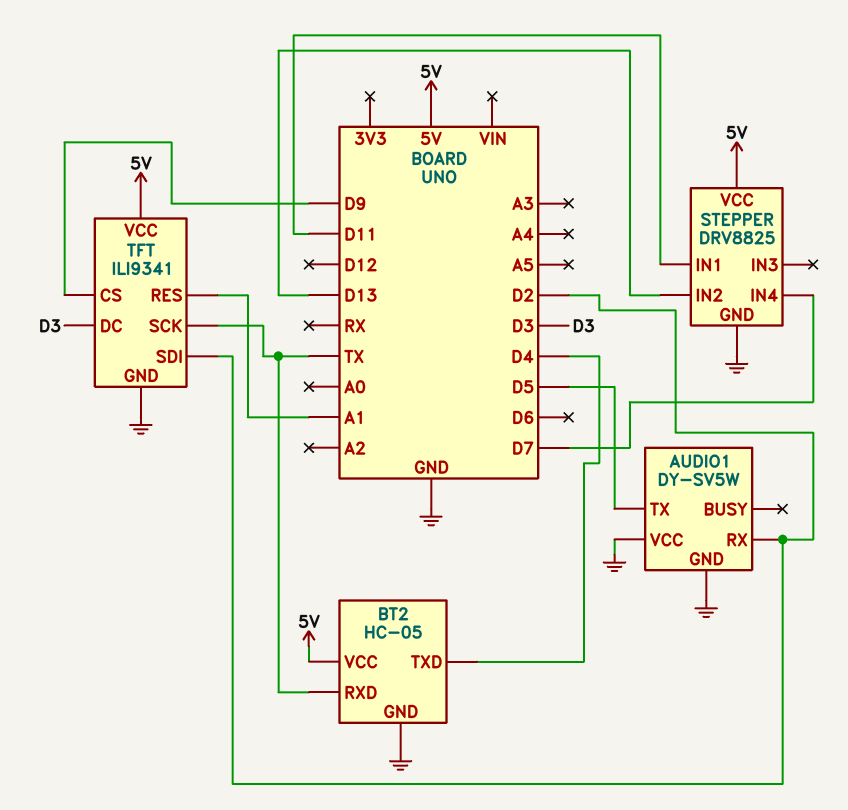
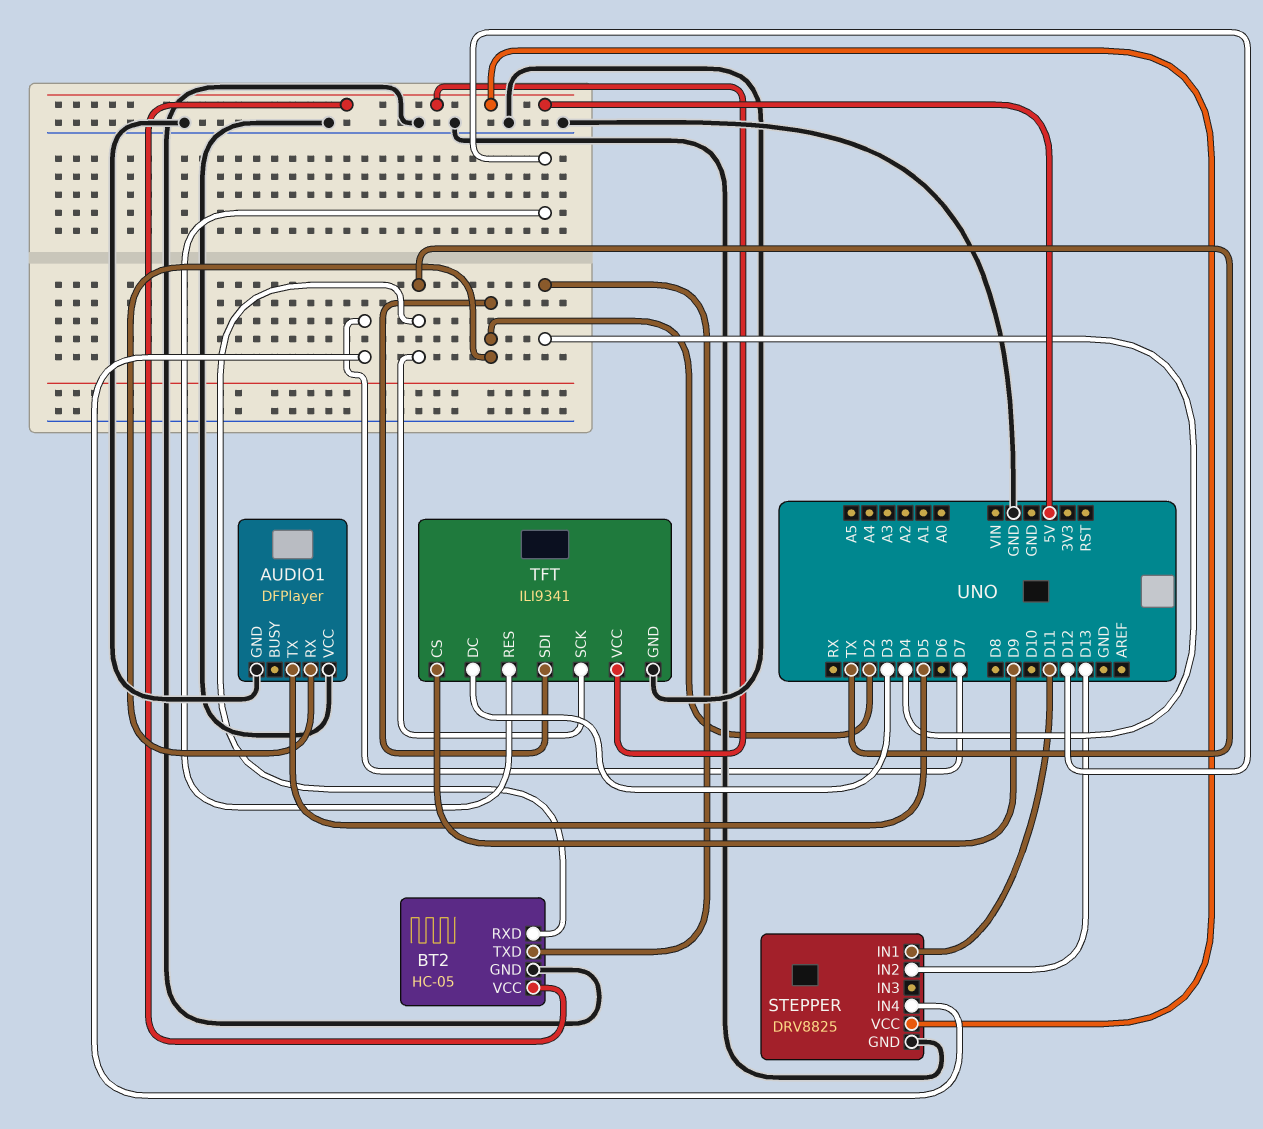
AUDIO1: DY-SV5W -> DFPlayer
TFT pin RES: A1 -> D12

